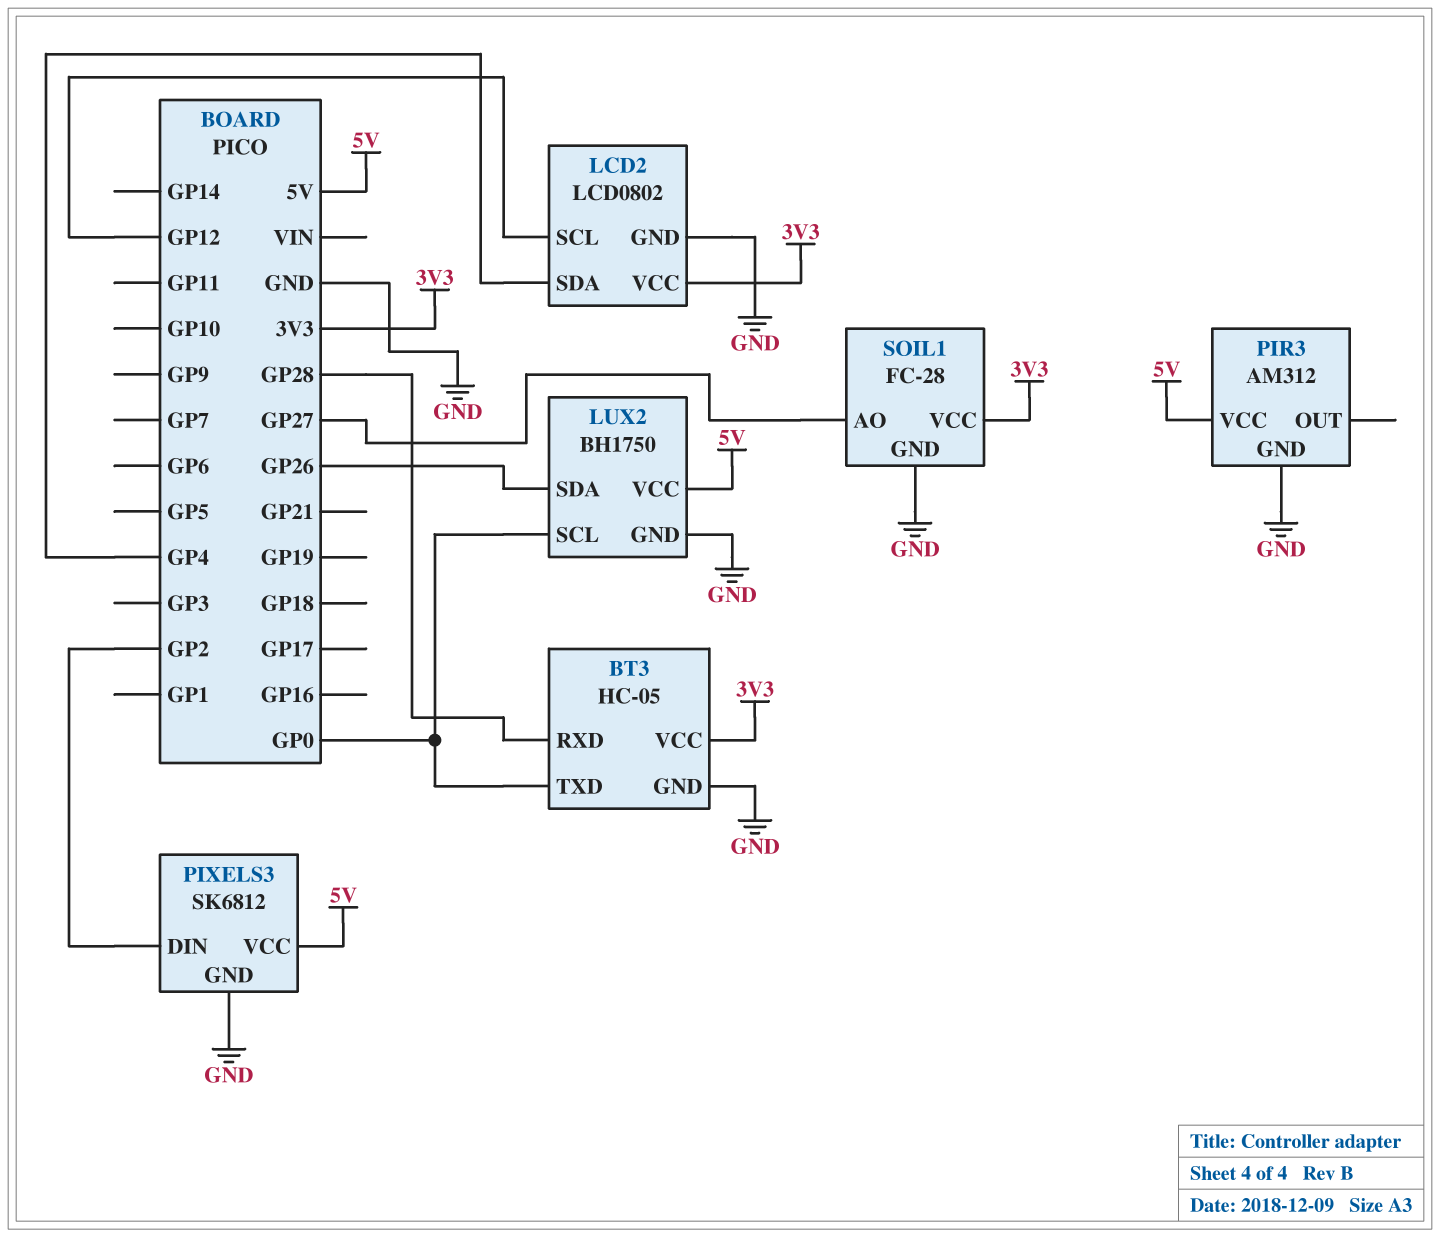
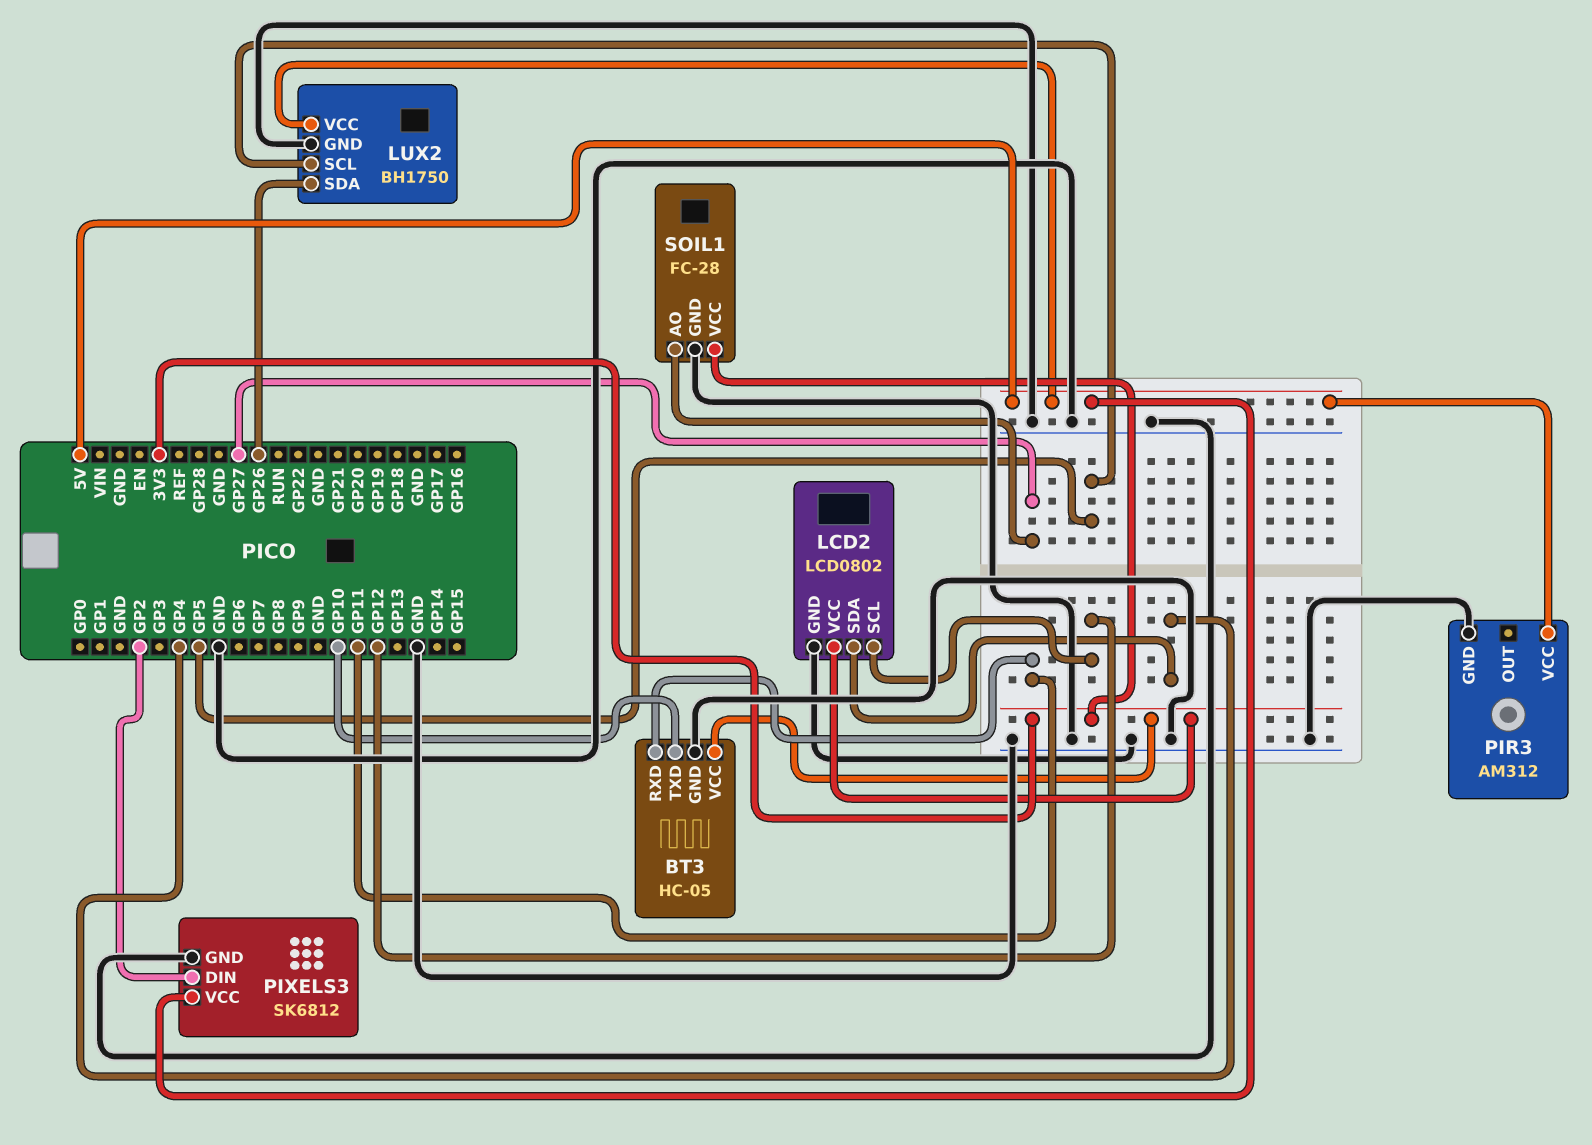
BT3 pin RXD: GP28 -> GP11
BT3 pin TXD: GP0 -> GP10
LUX2 pin SCL: GP0 -> GP5

